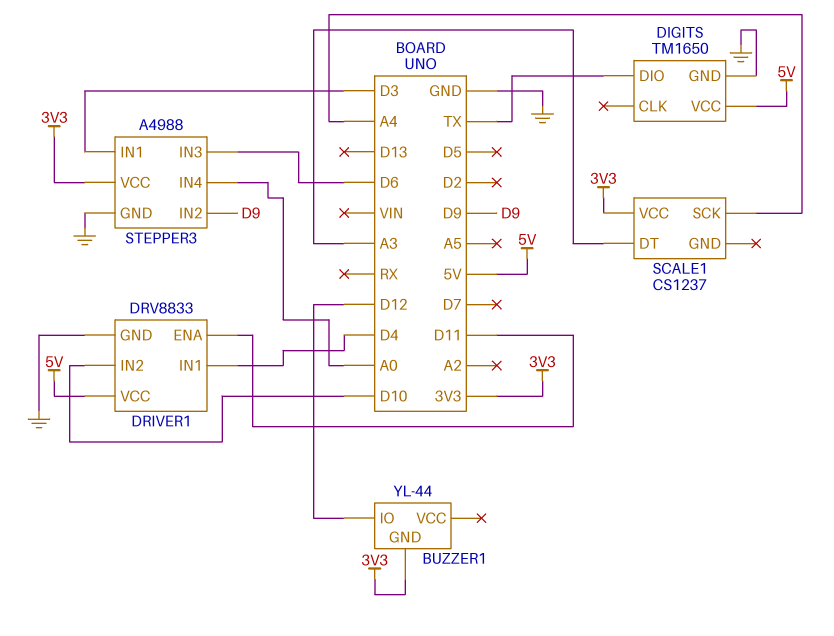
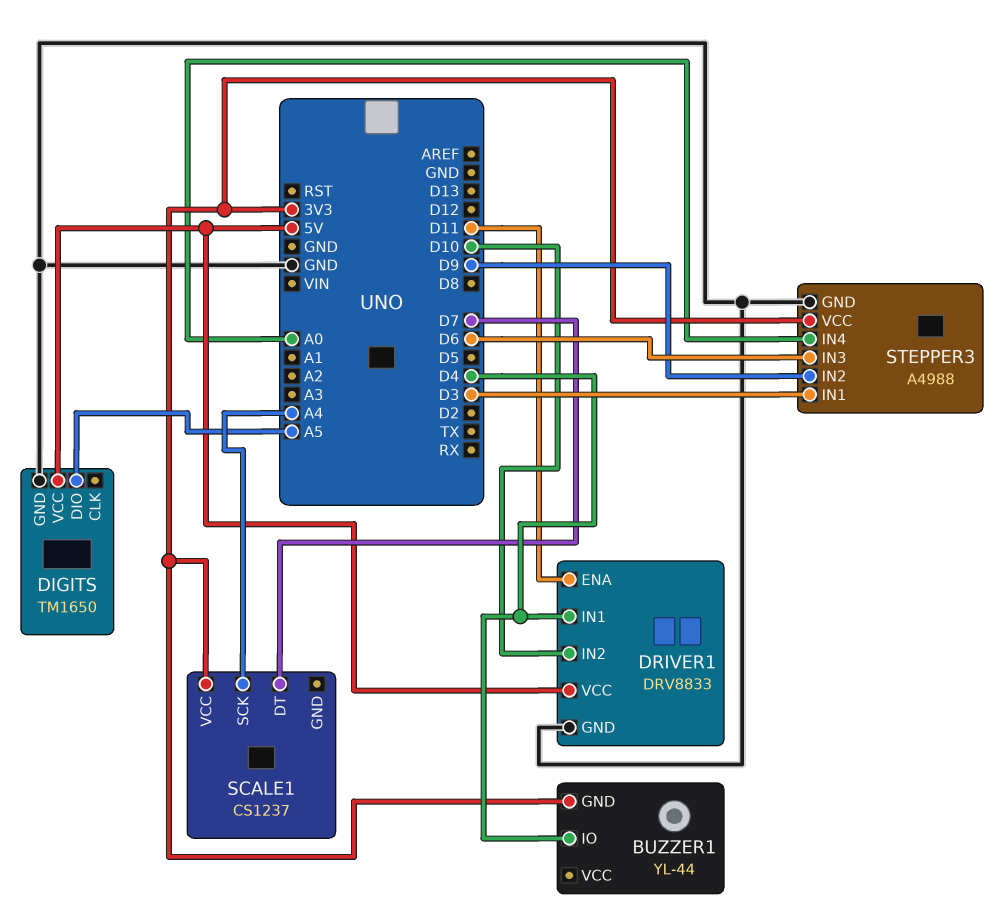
BUZZER1 pin IO: D12 -> D4
DIGITS pin DIO: TX -> A5
SCALE1 pin DT: A3 -> D7

